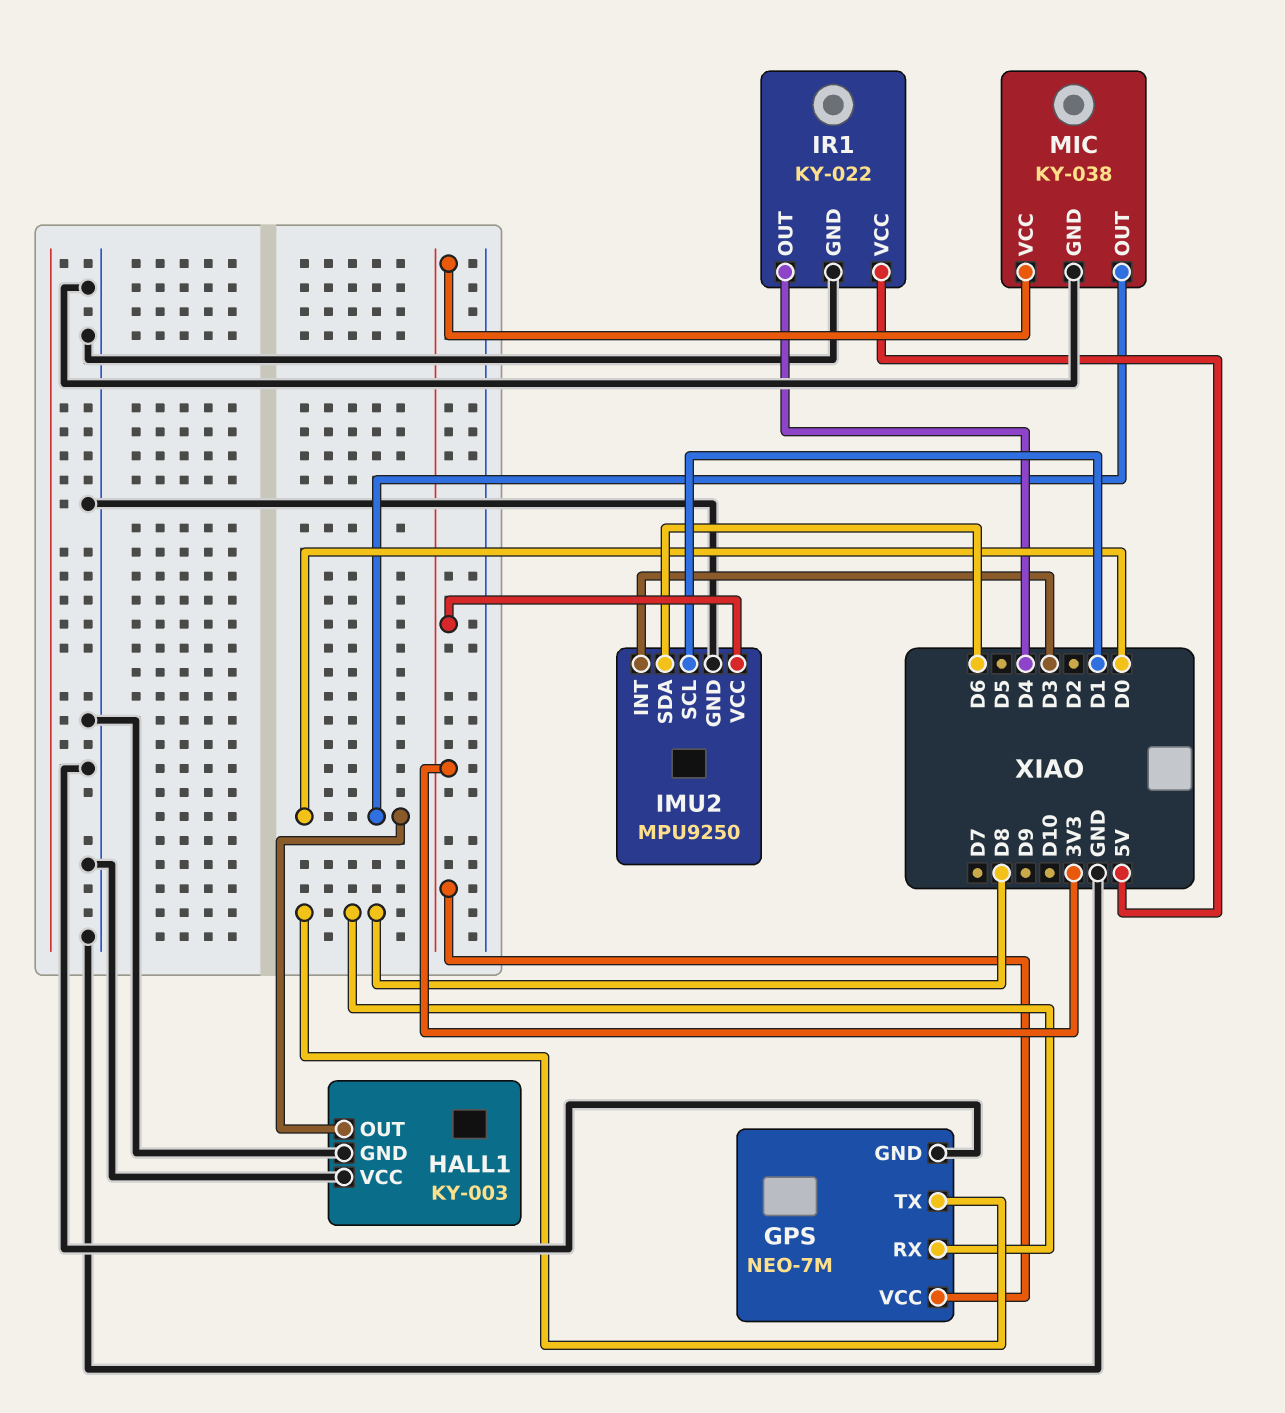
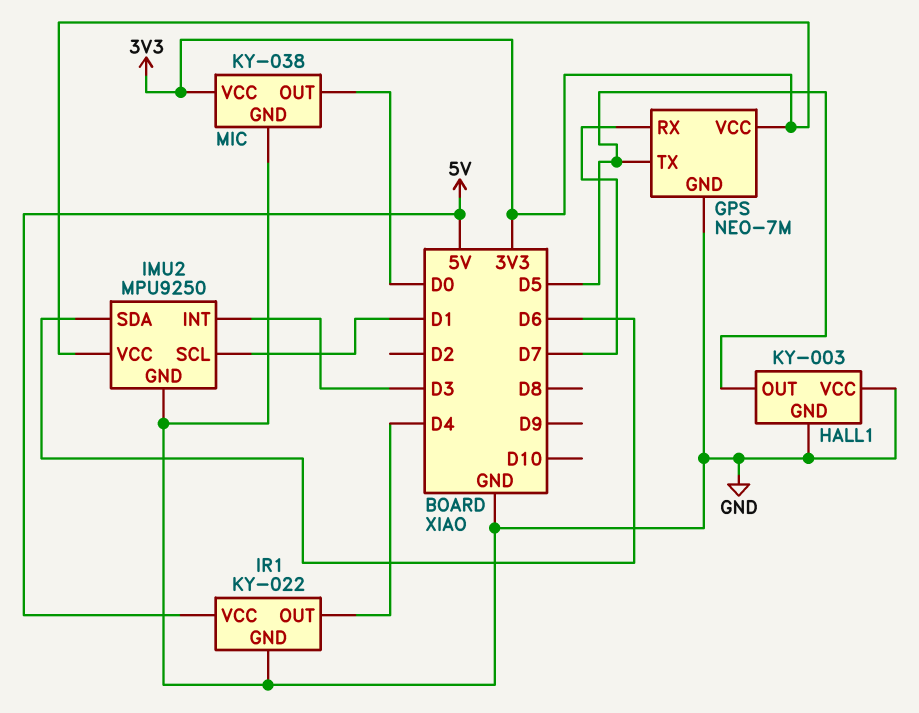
GPS pin RX: D8 -> D7
GPS pin TX: D8 -> D5
HALL1 pin OUT: D0 -> D5

